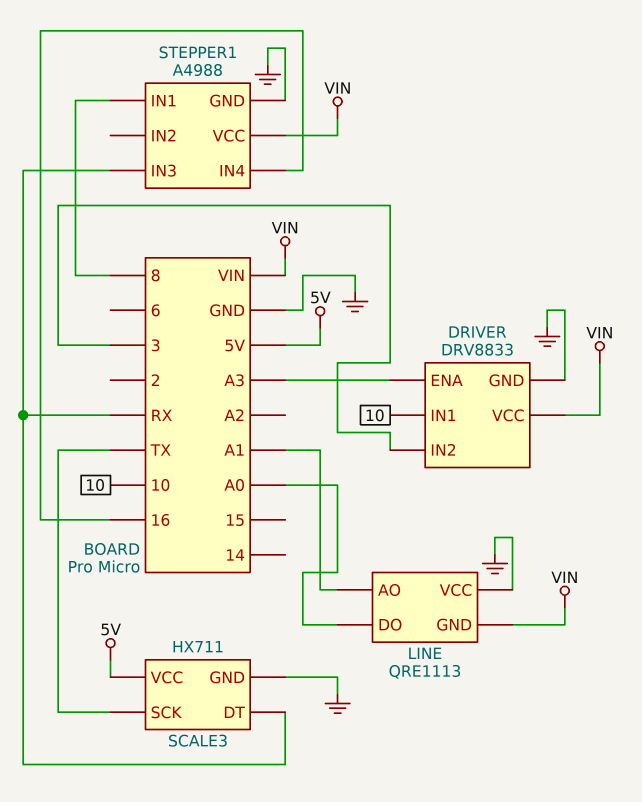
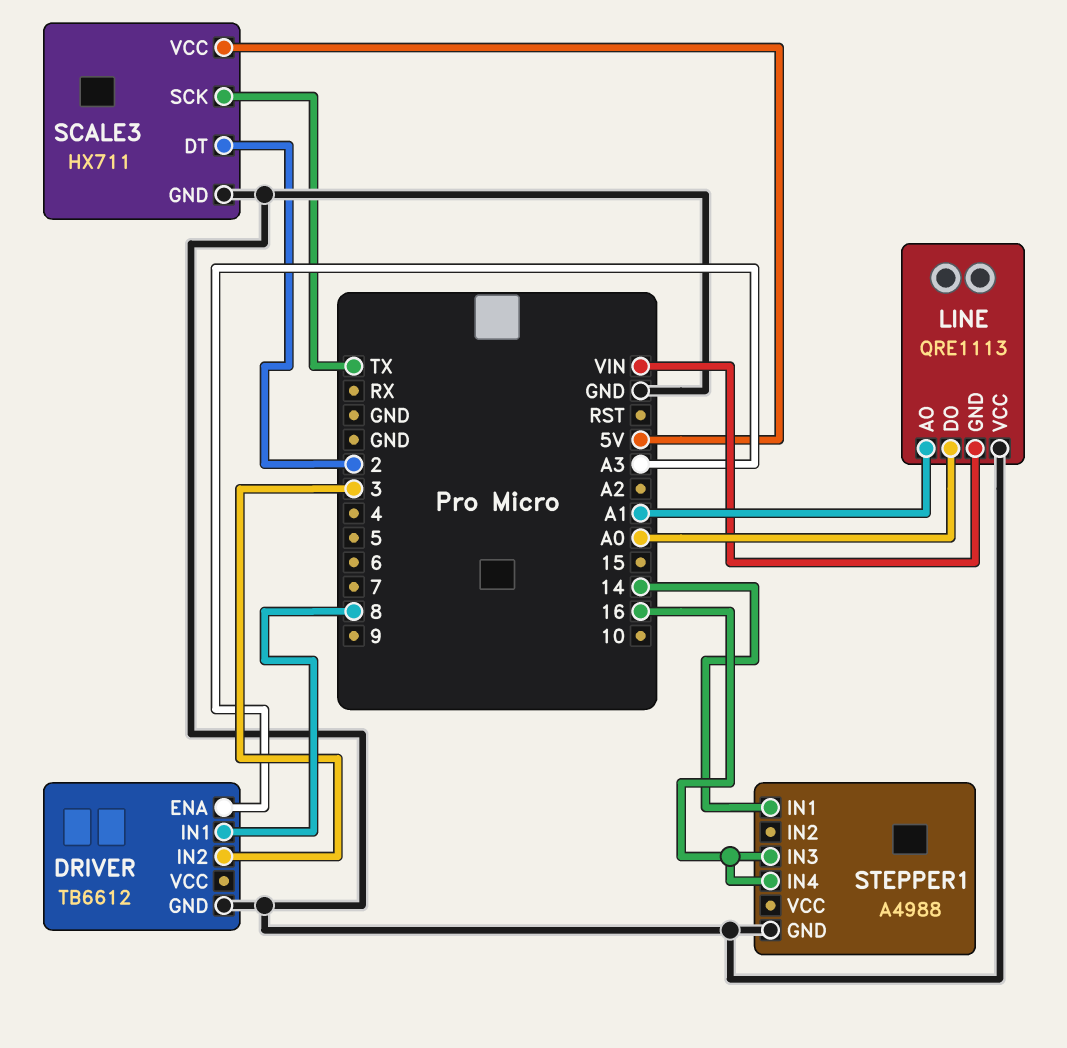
DRIVER: DRV8833 -> TB6612
DRIVER pin IN1: 10 -> 8
DRIVER pin VCC: VIN -> none
SCALE3 pin DT: RX -> 2
STEPPER1 pin IN1: 8 -> 14
STEPPER1 pin IN3: RX -> 16
STEPPER1 pin VCC: VIN -> none

